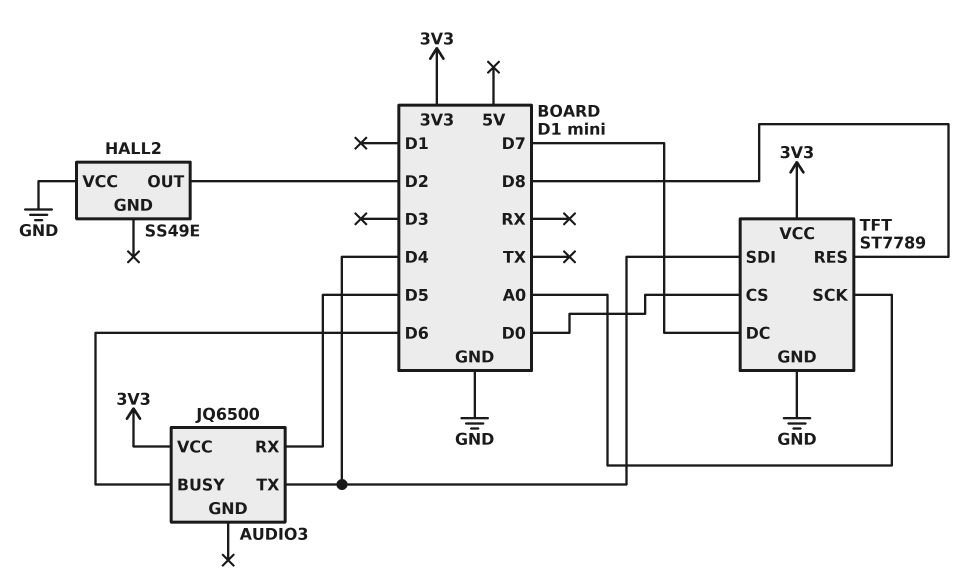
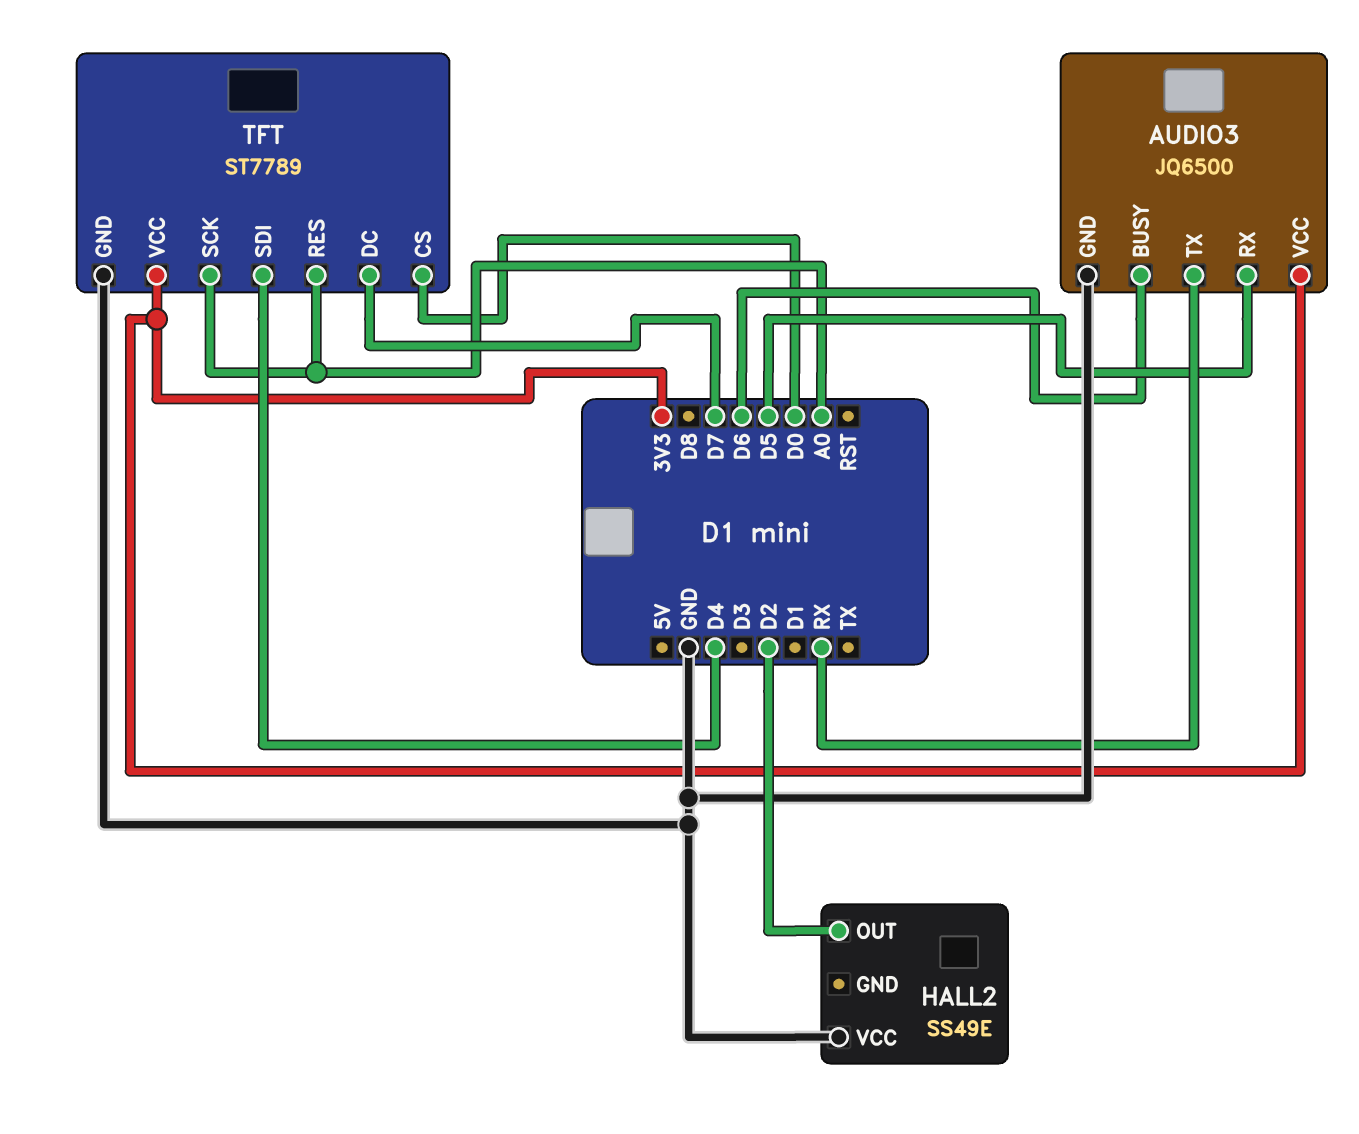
AUDIO3 pin GND: none -> GND
AUDIO3 pin TX: D4 -> RX
TFT pin RES: D8 -> A0

